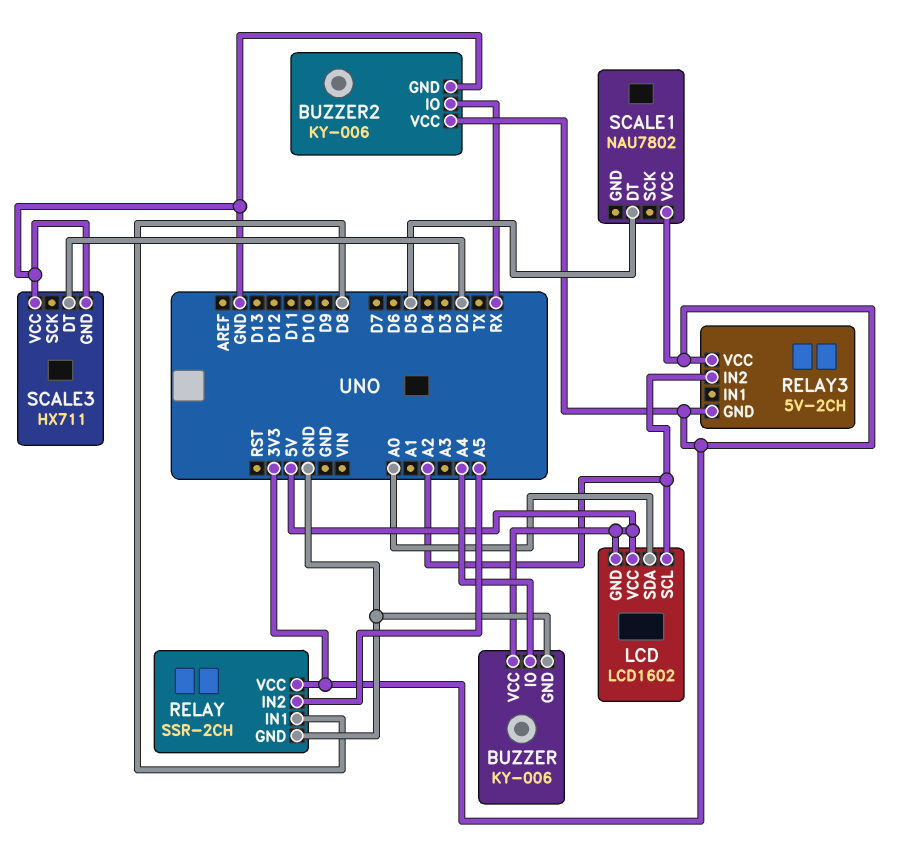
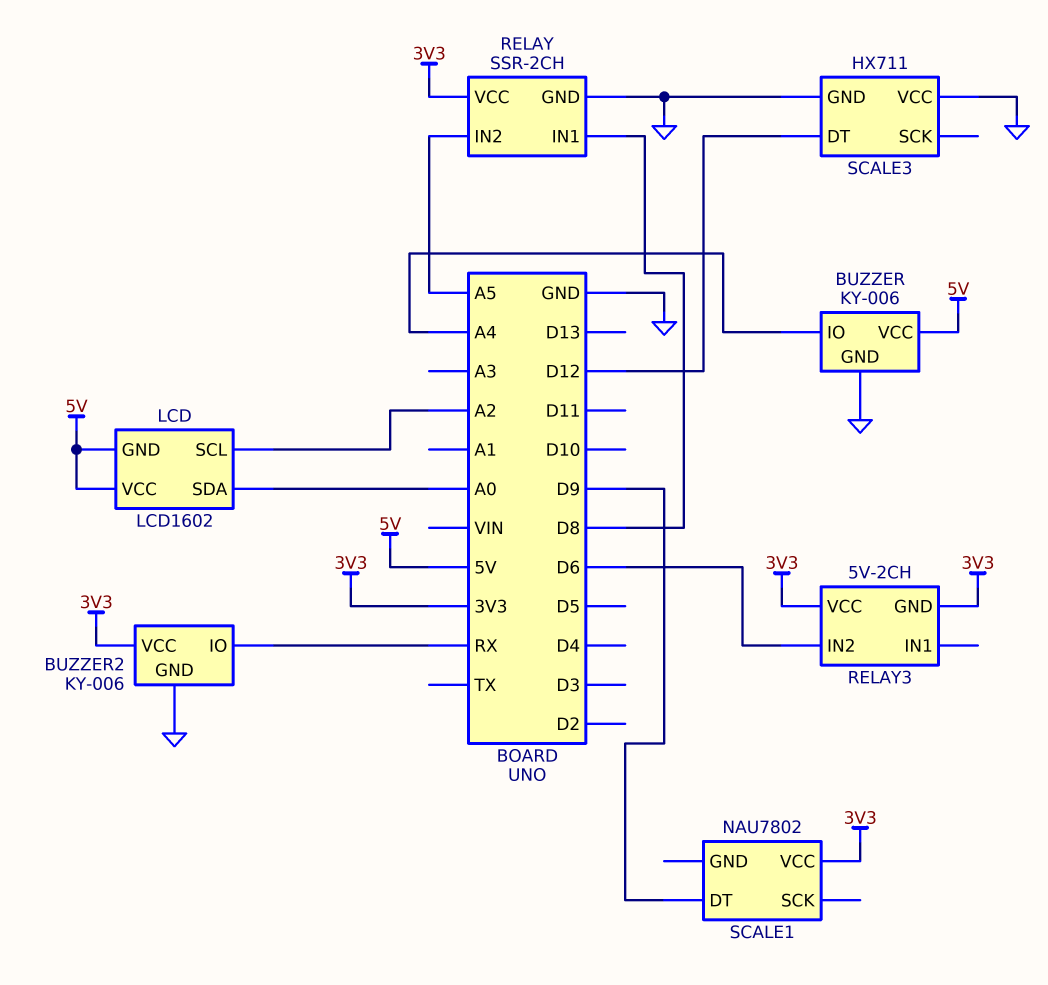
RELAY3 pin IN2: A2 -> D6
SCALE1 pin DT: D5 -> D9
SCALE3 pin DT: D2 -> D12

